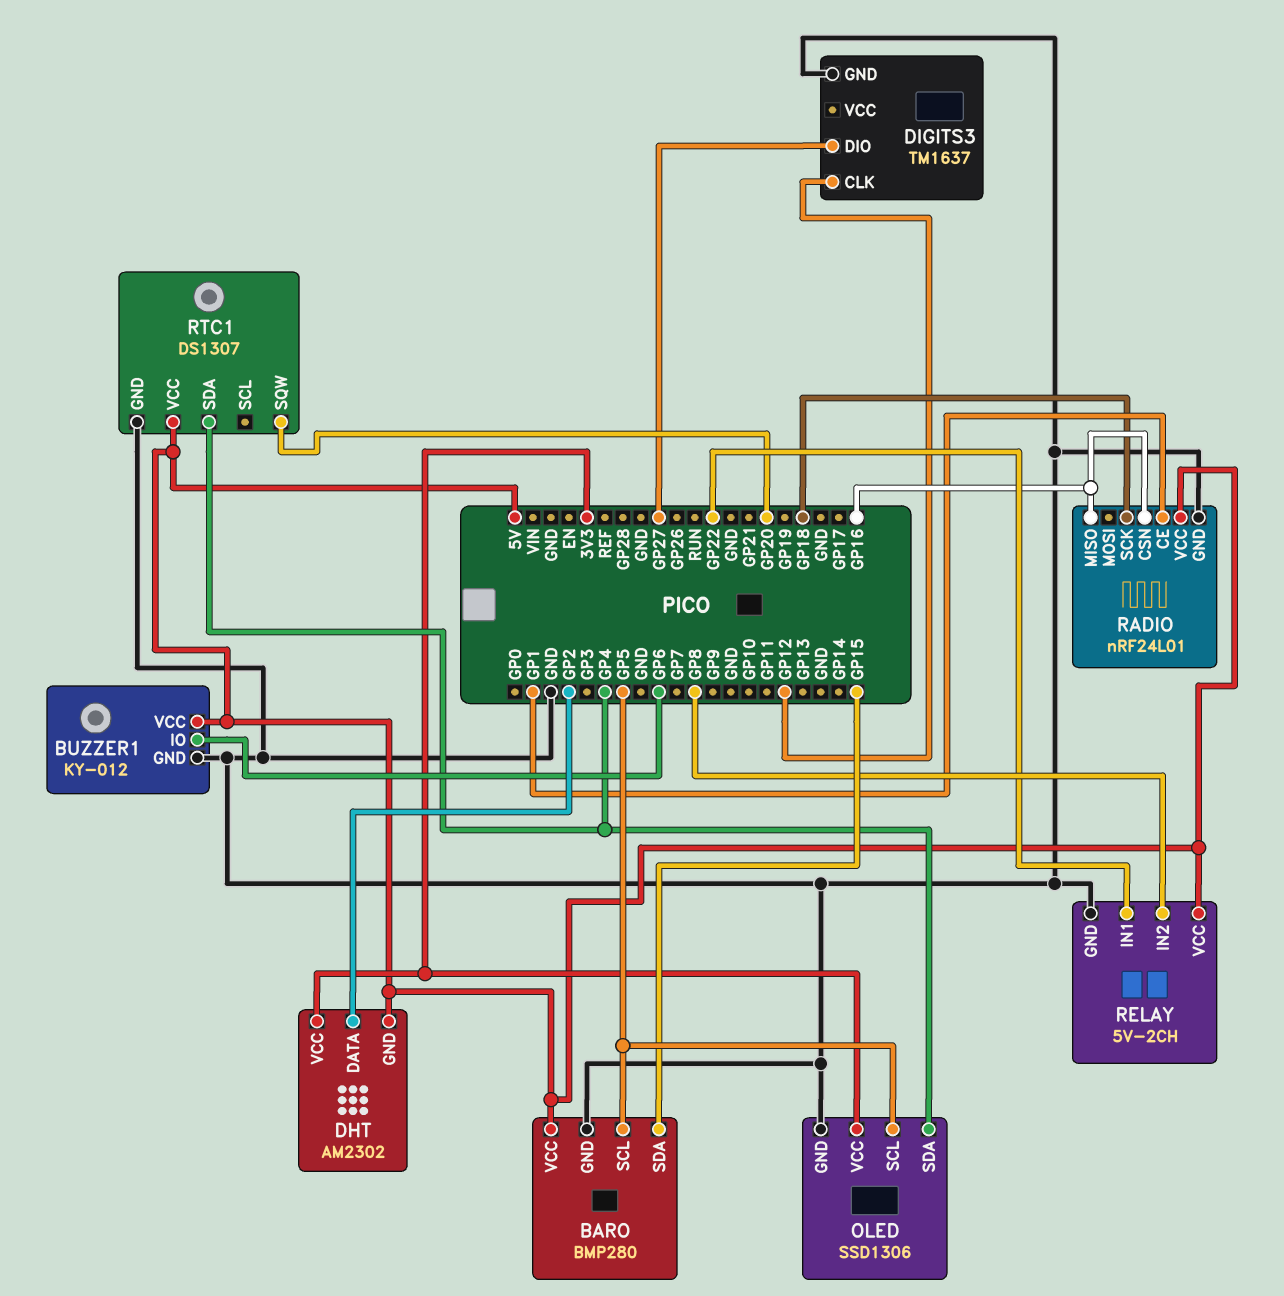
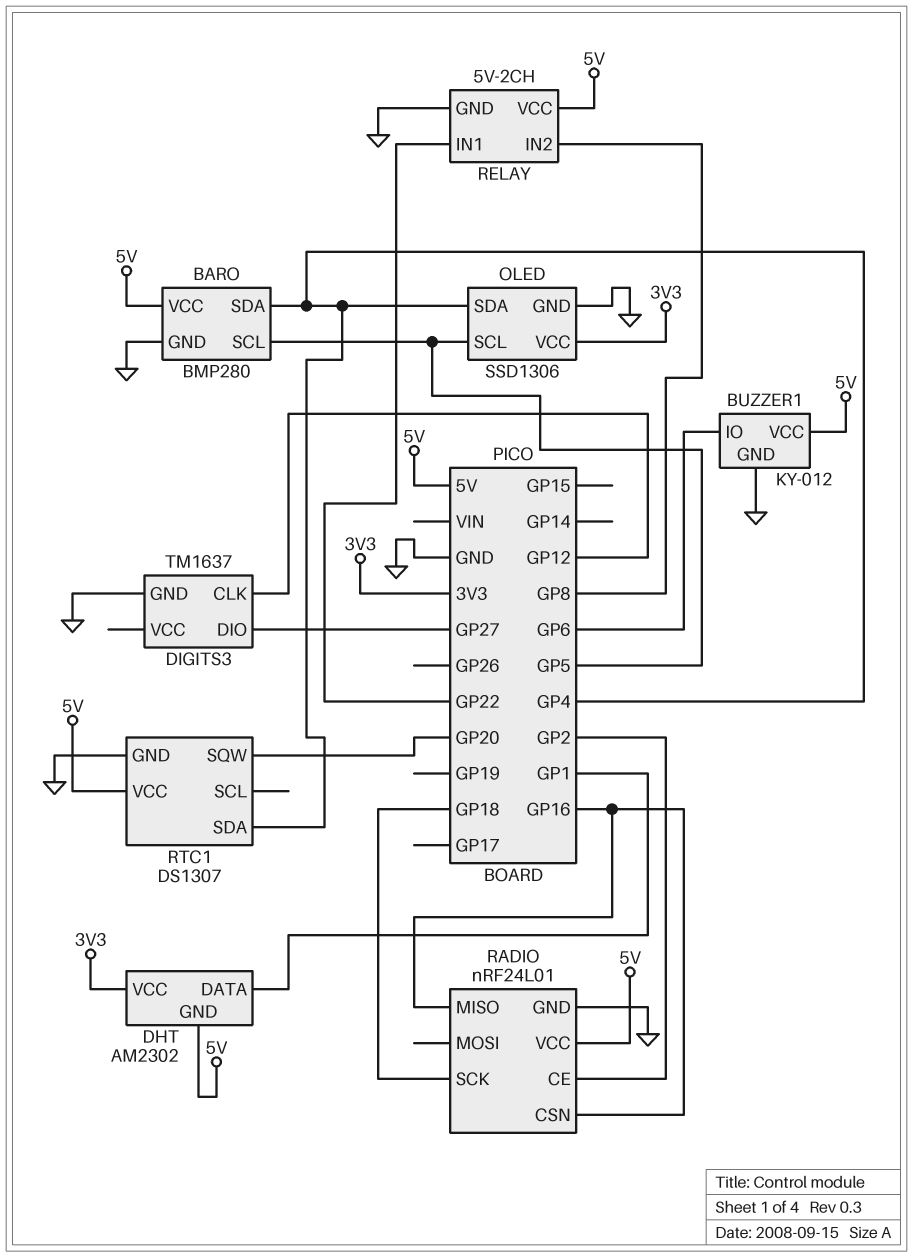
BARO pin SDA: GP15 -> GP4
DHT pin DATA: GP2 -> GP1
RADIO pin CE: GP1 -> GP2

